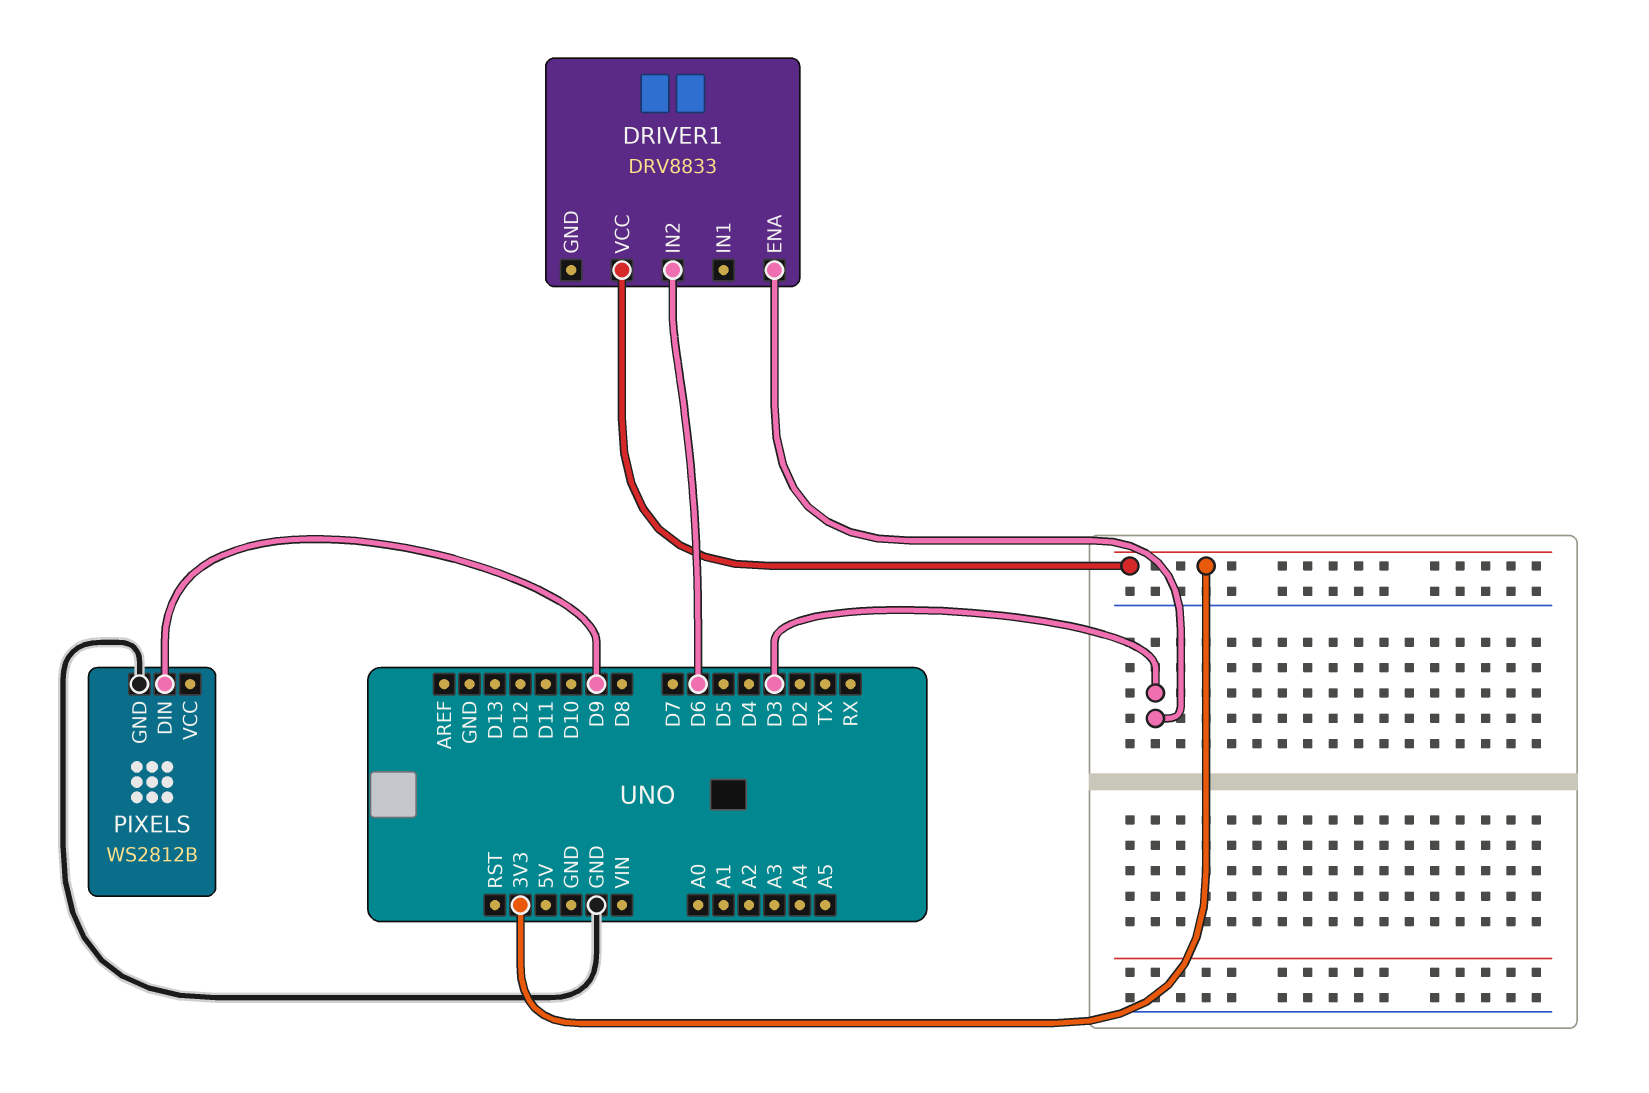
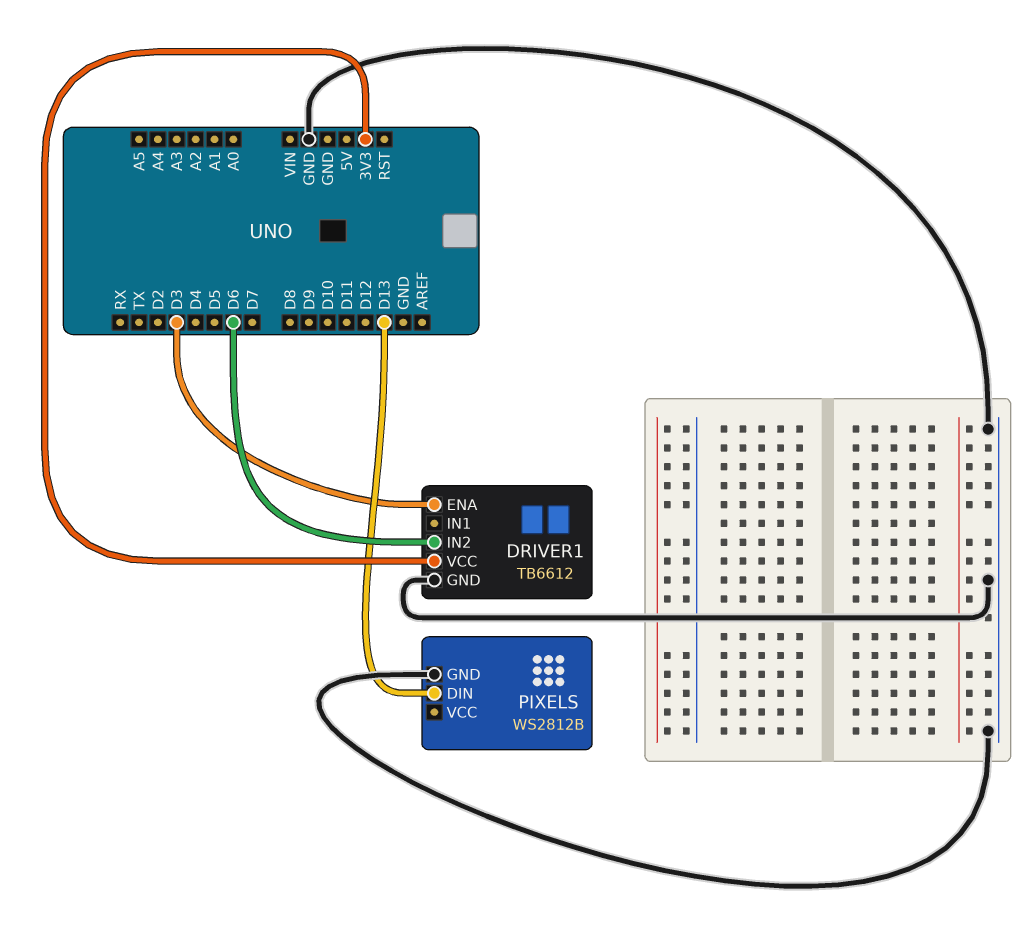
DRIVER1: DRV8833 -> TB6612
DRIVER1 pin GND: none -> GND
PIXELS pin DIN: D9 -> D13

